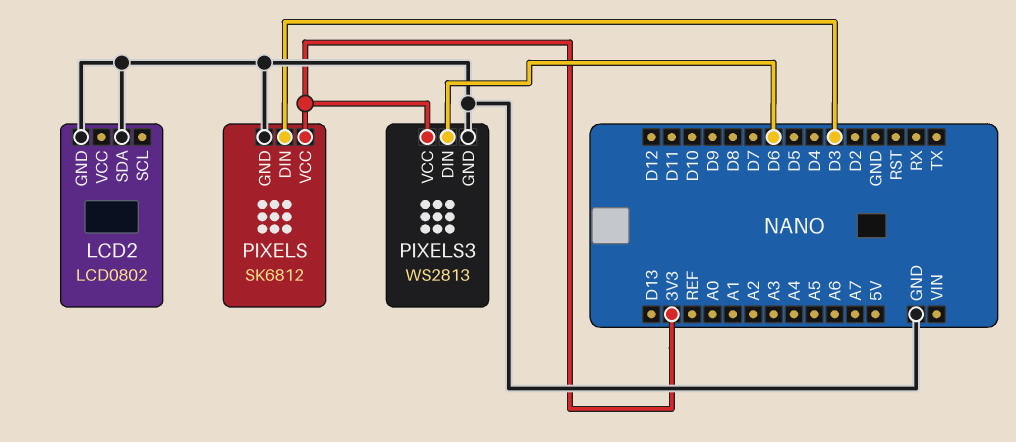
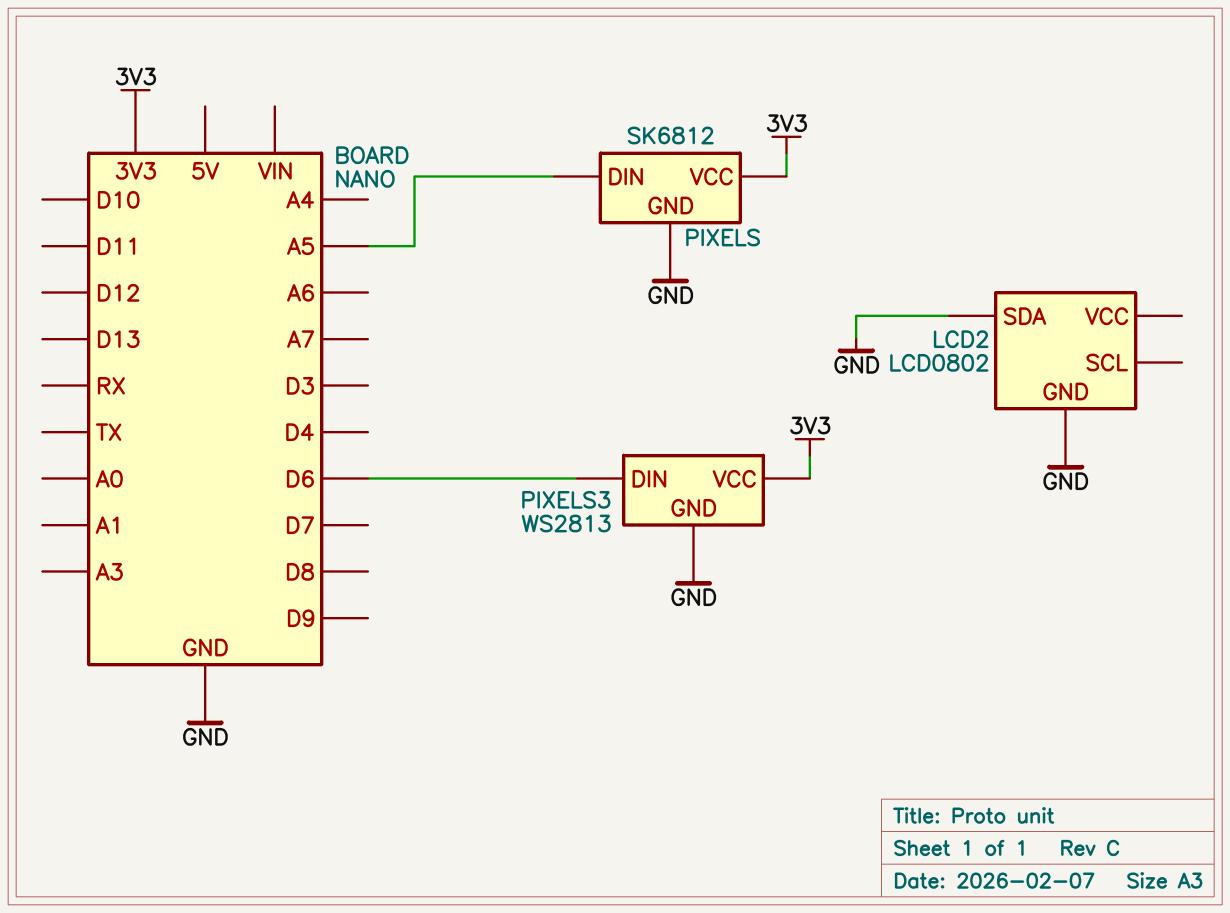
PIXELS pin DIN: D3 -> A5

